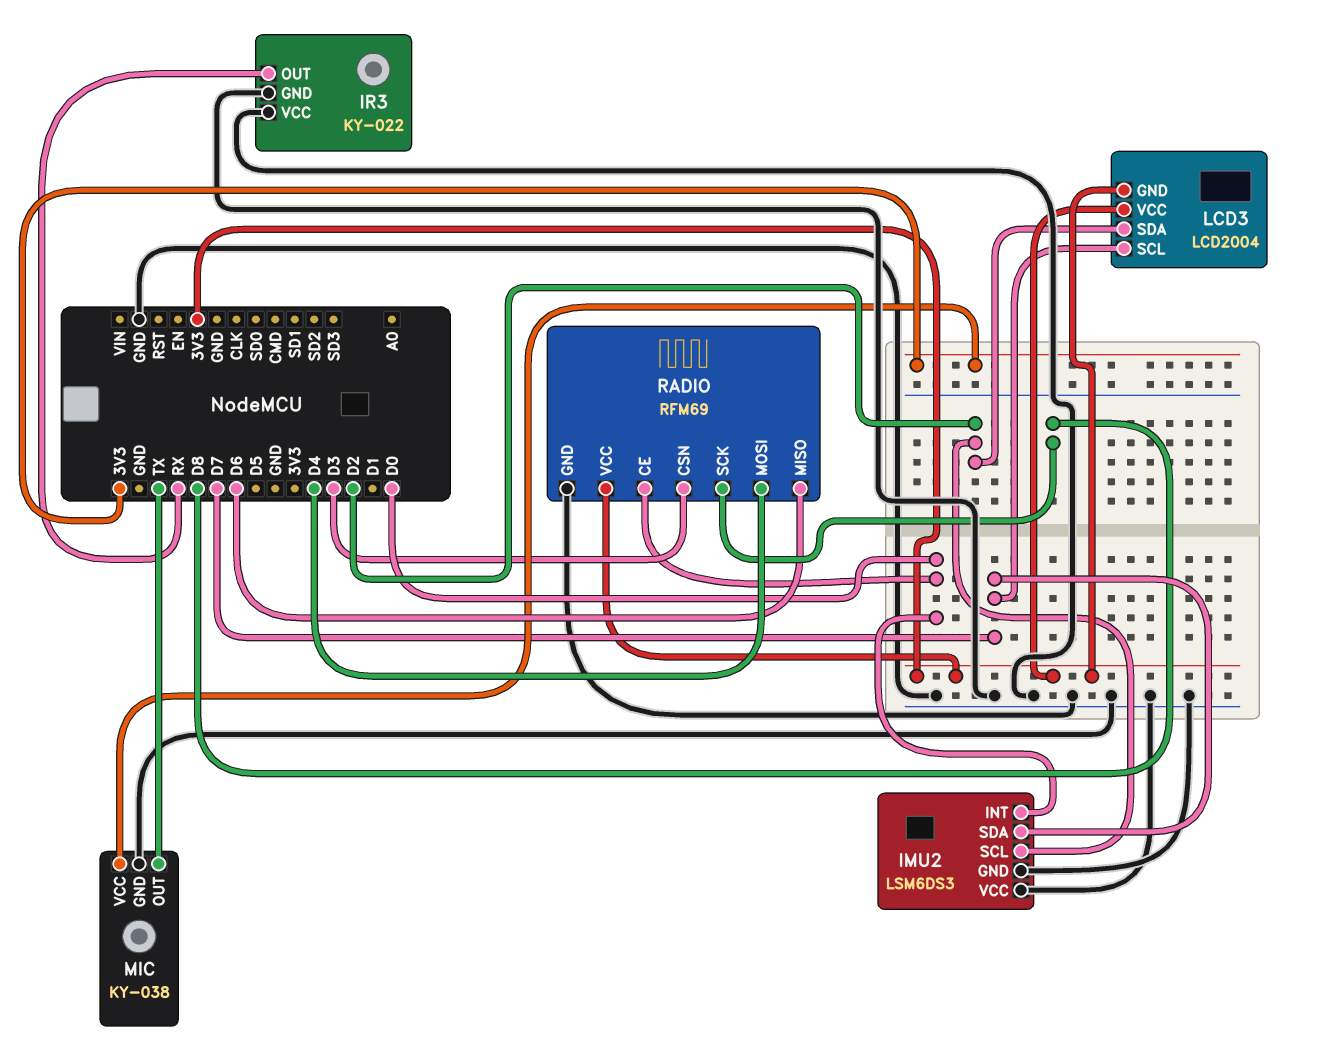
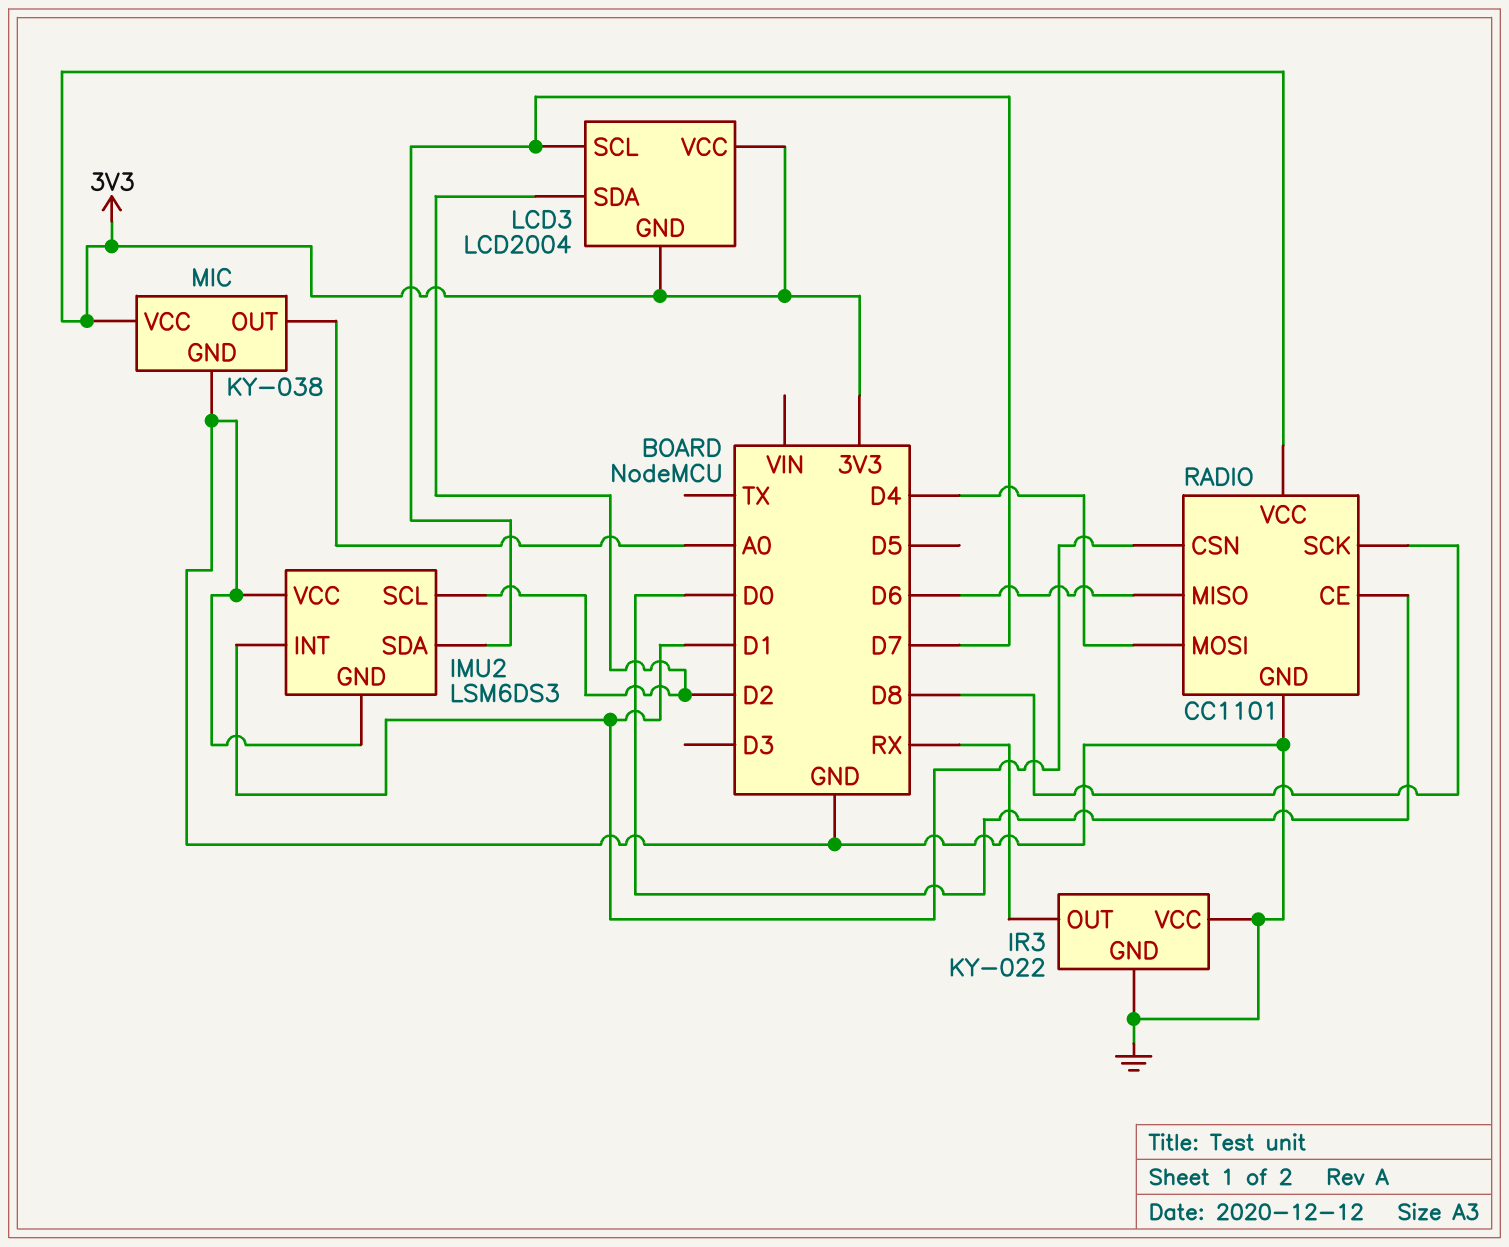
IMU2 pin INT: D0 -> D1
MIC pin OUT: TX -> A0
RADIO: RFM69 -> CC1101
RADIO pin CSN: D3 -> D1

